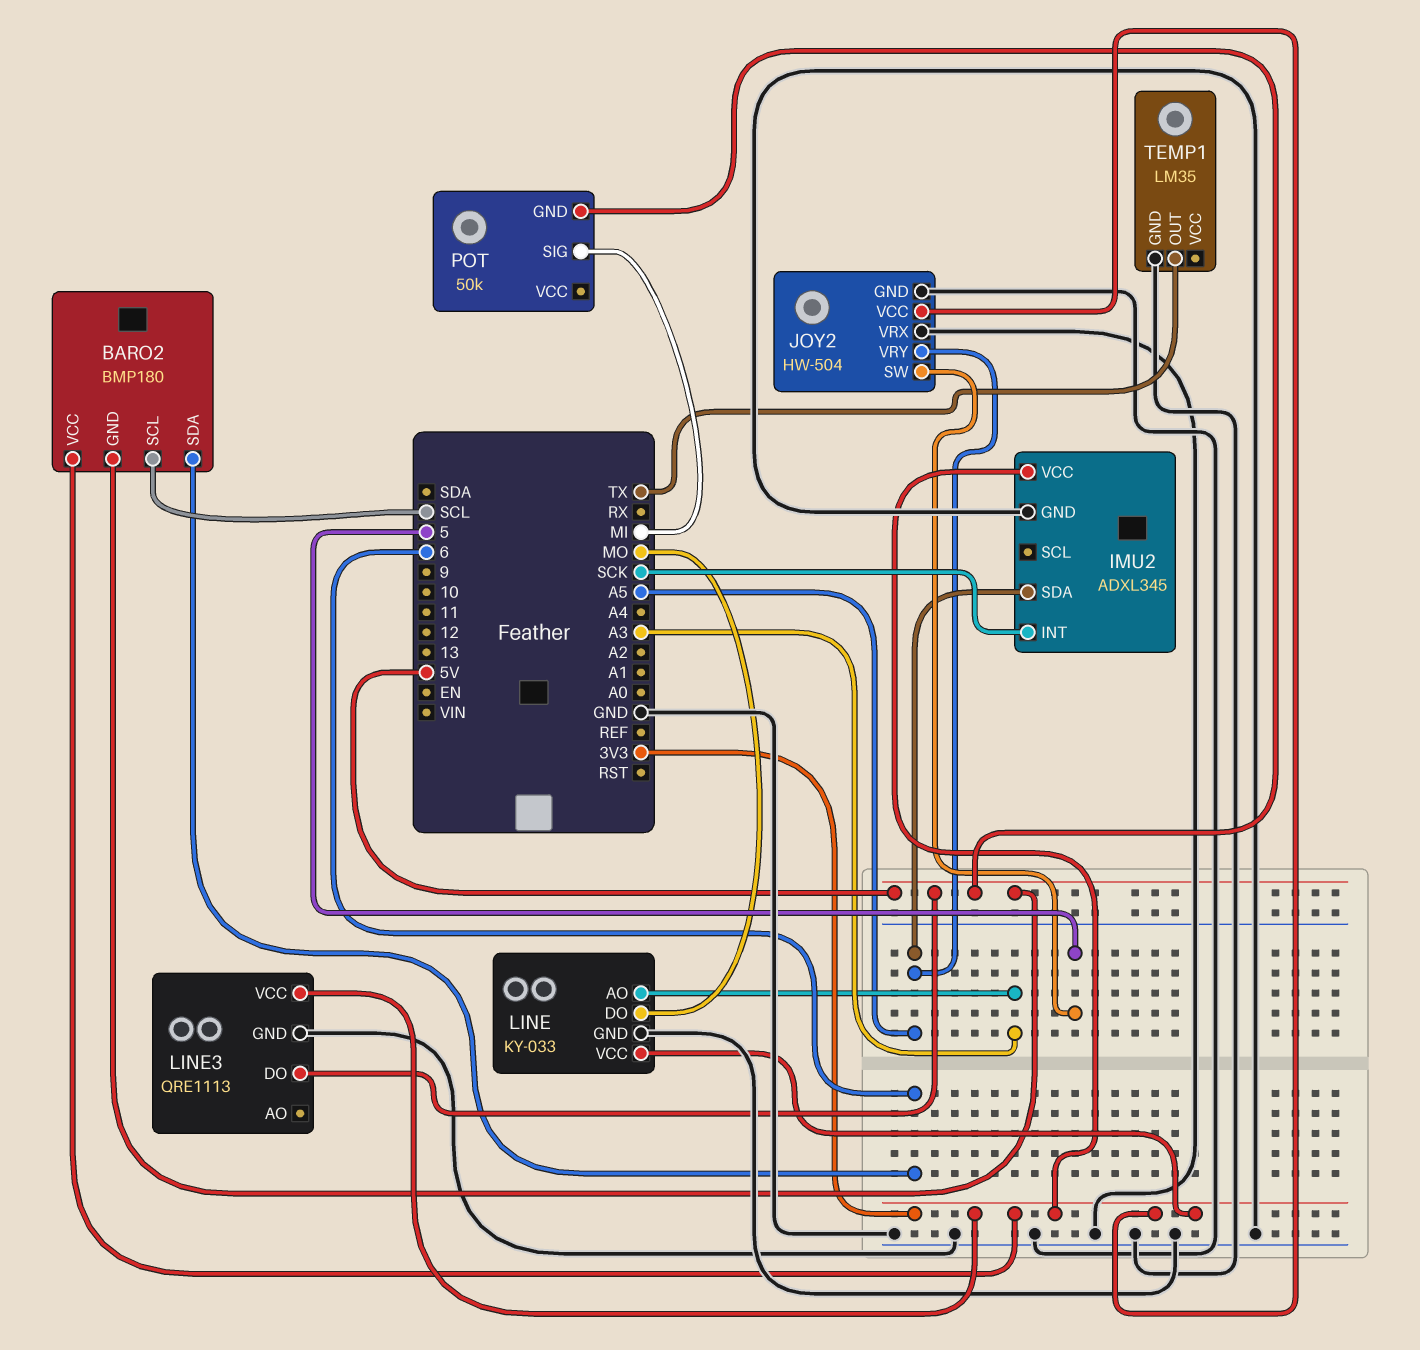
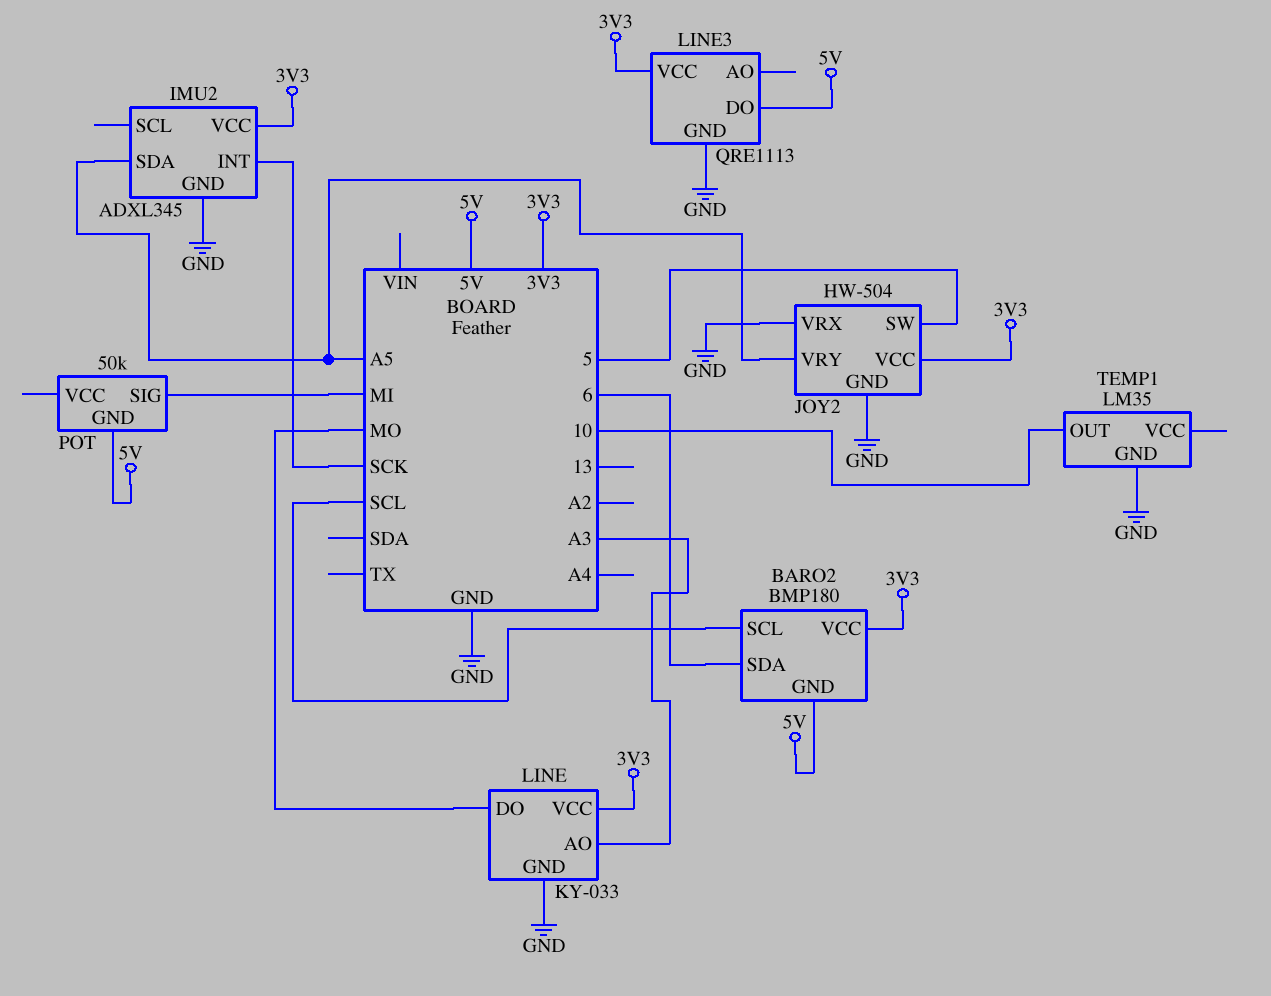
TEMP1 pin OUT: TX -> 10

